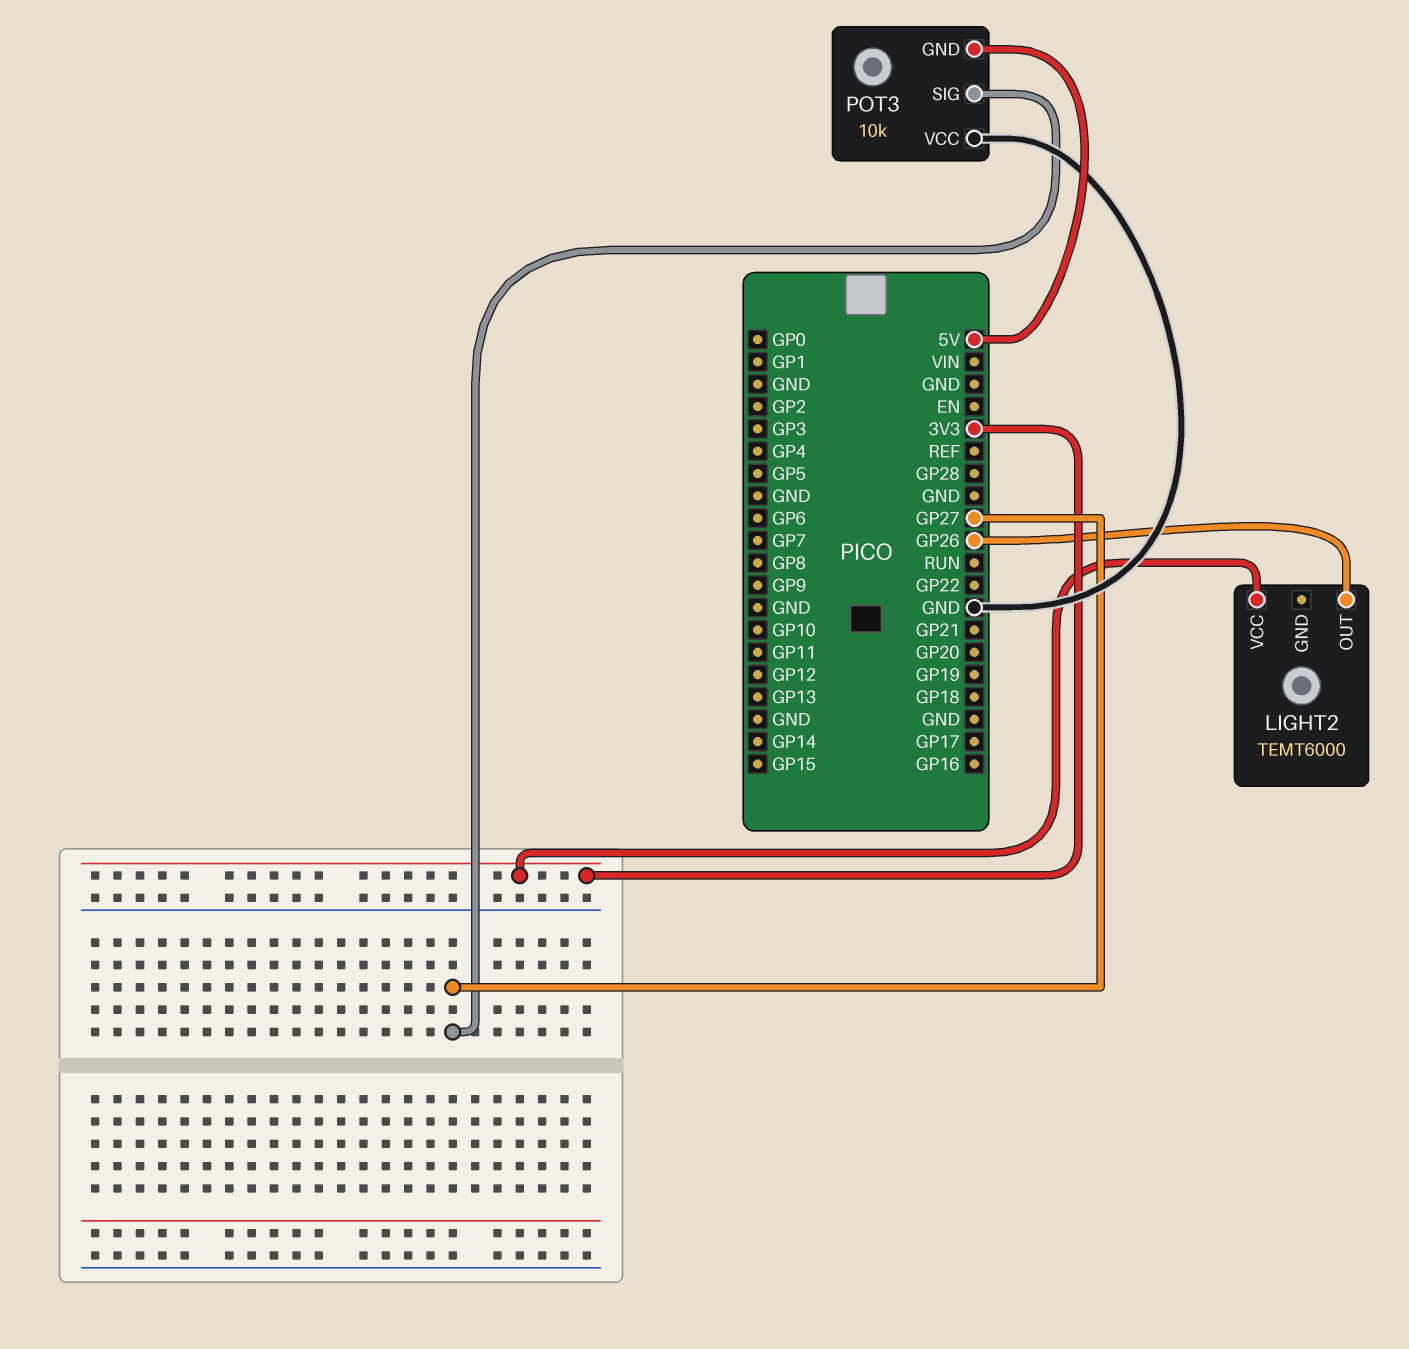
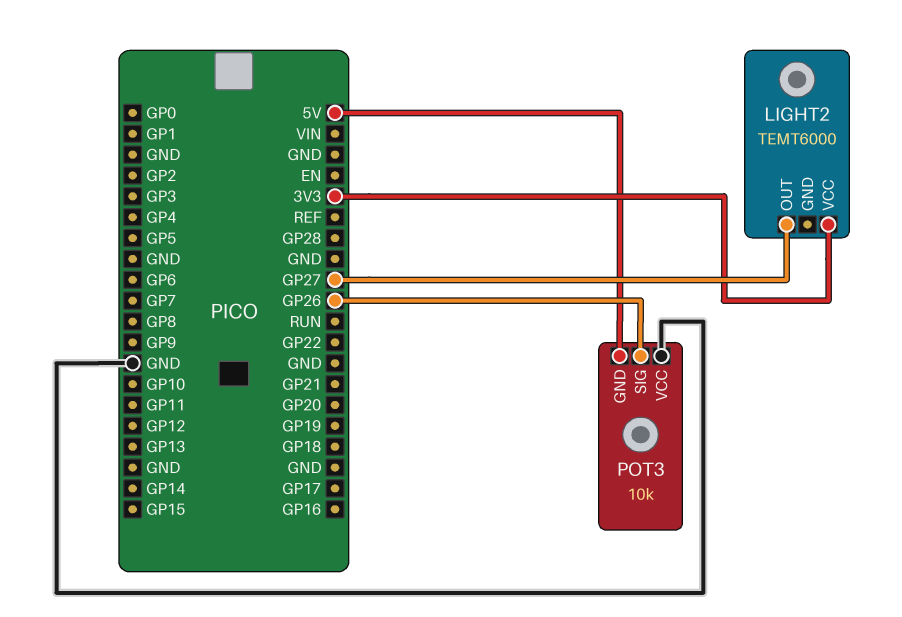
LIGHT2 pin OUT: GP26 -> GP27
POT3 pin SIG: GP27 -> GP26

